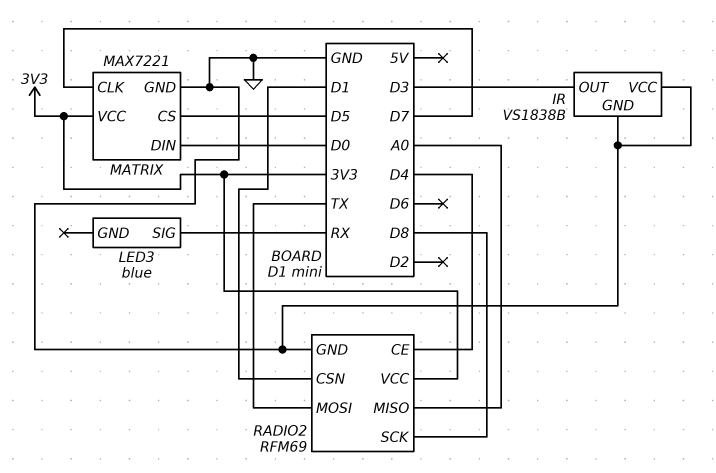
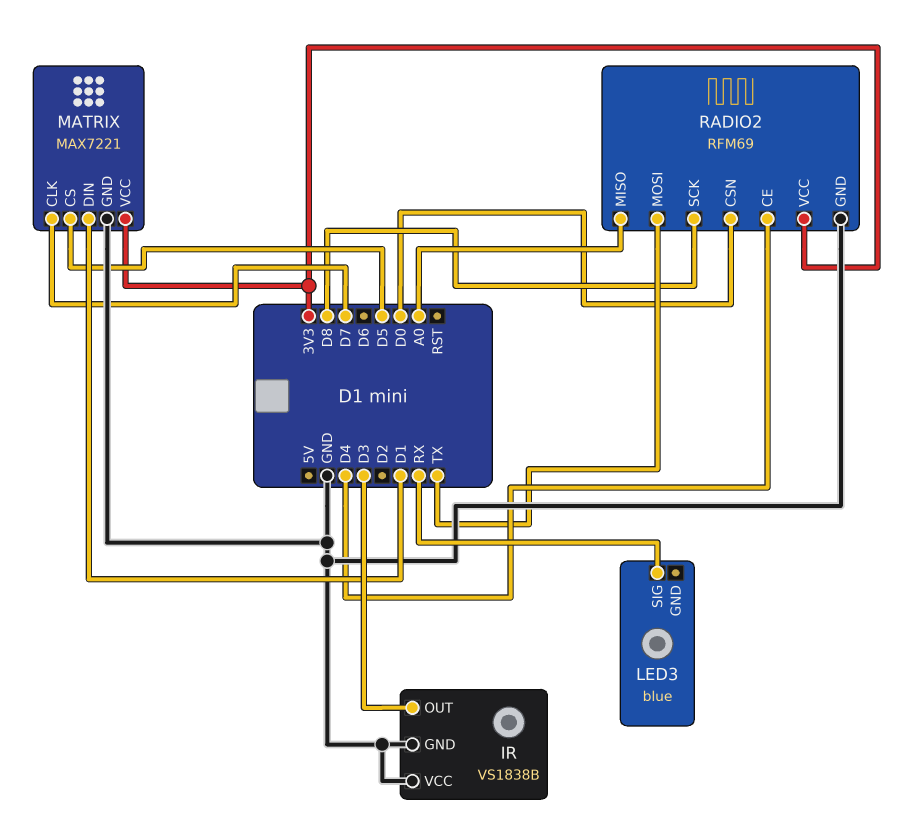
MATRIX pin DIN: D0 -> D1
RADIO2 pin CSN: D1 -> D0

